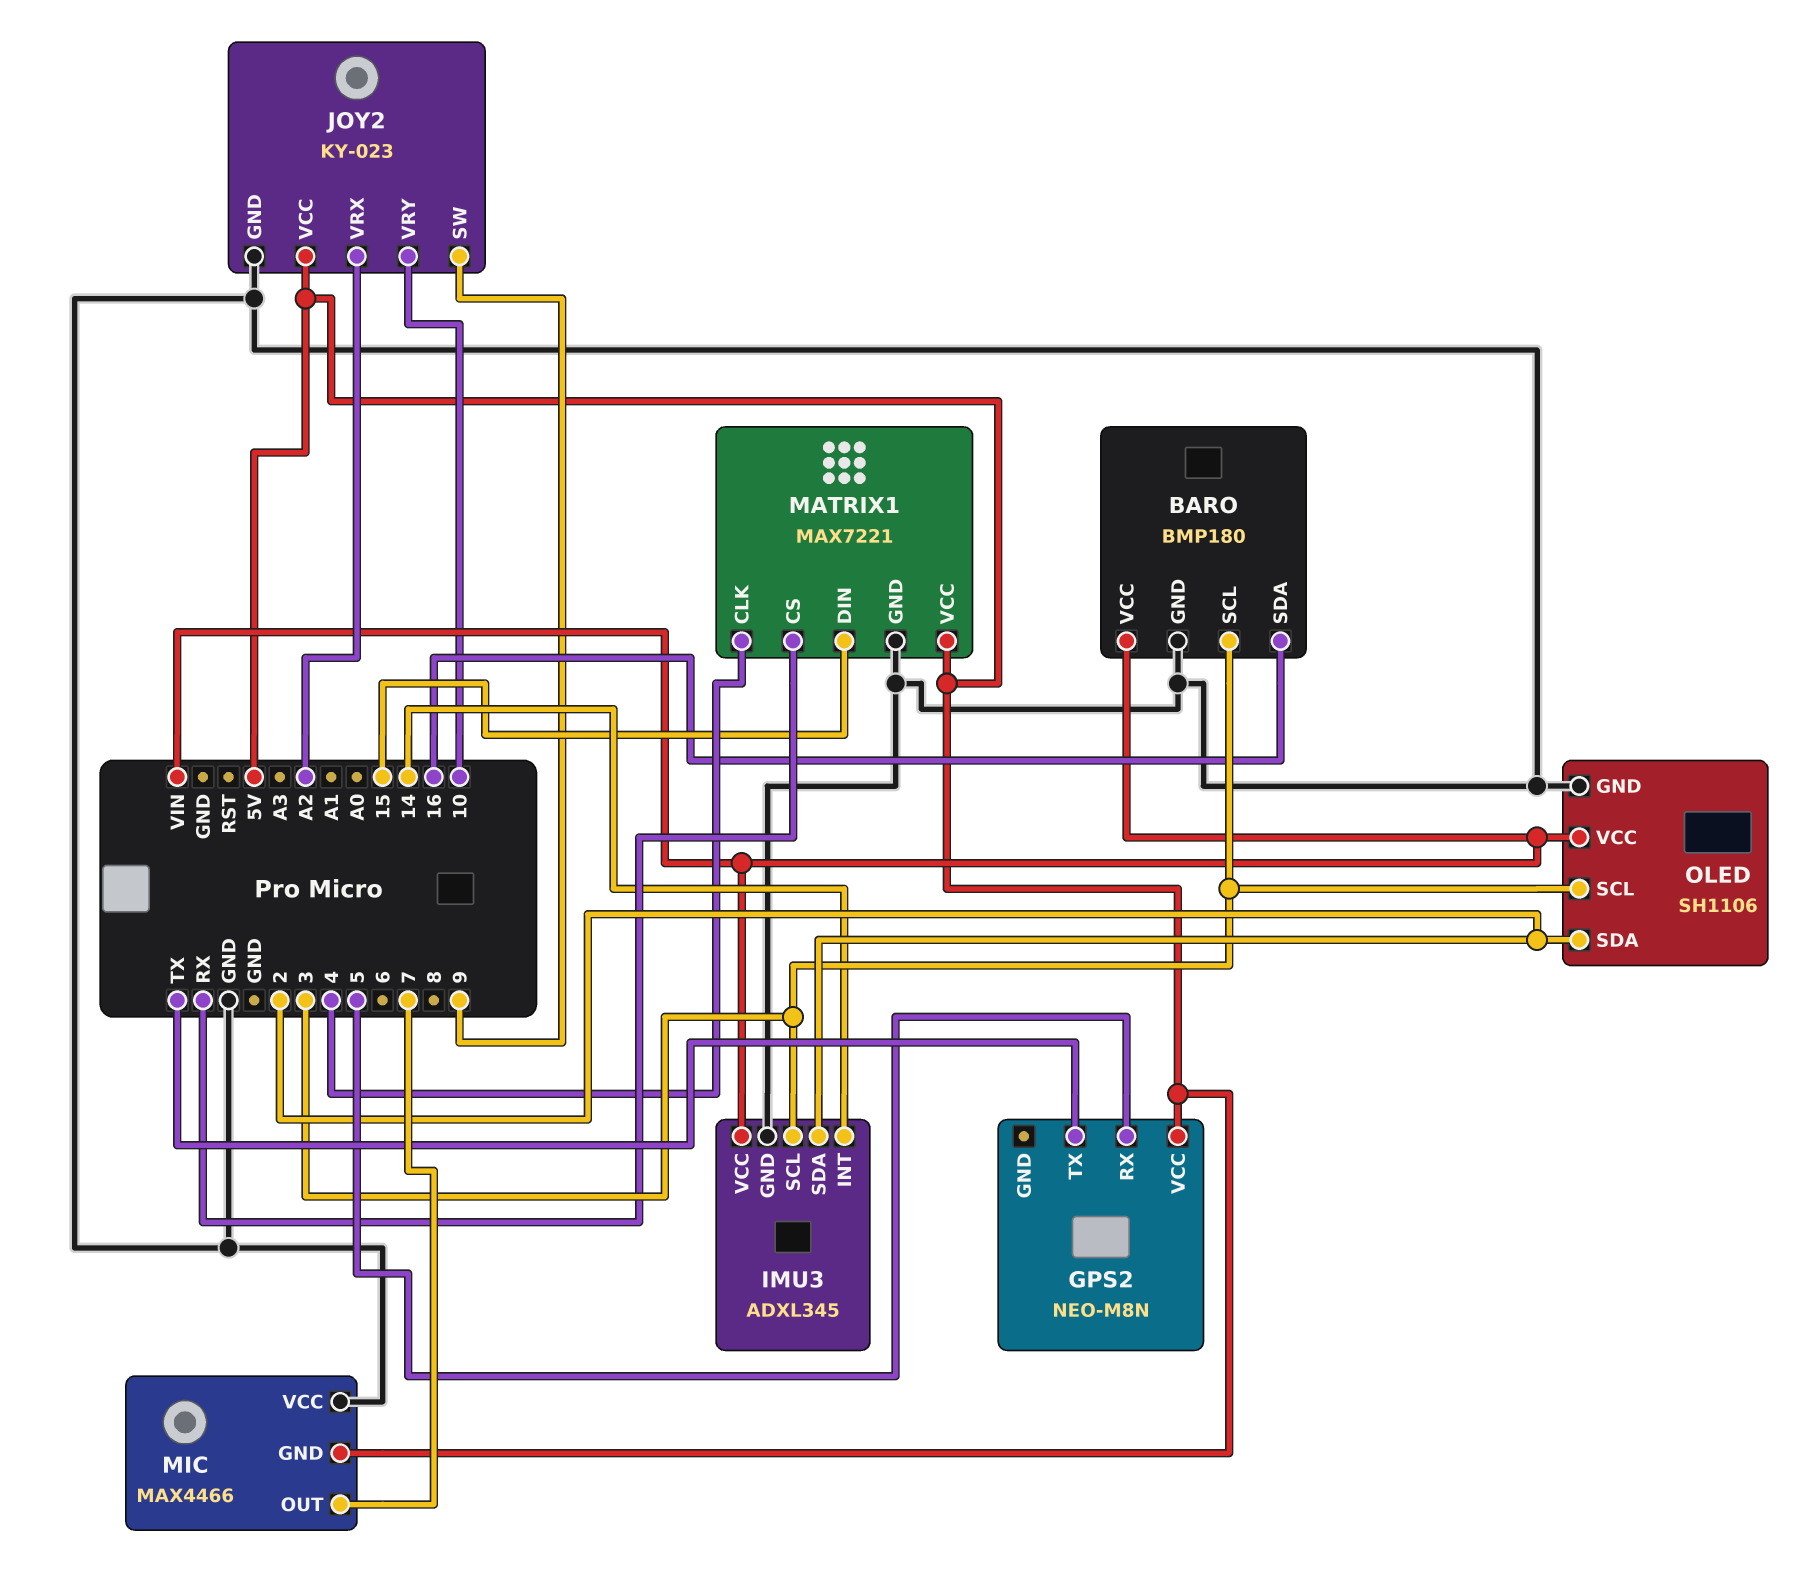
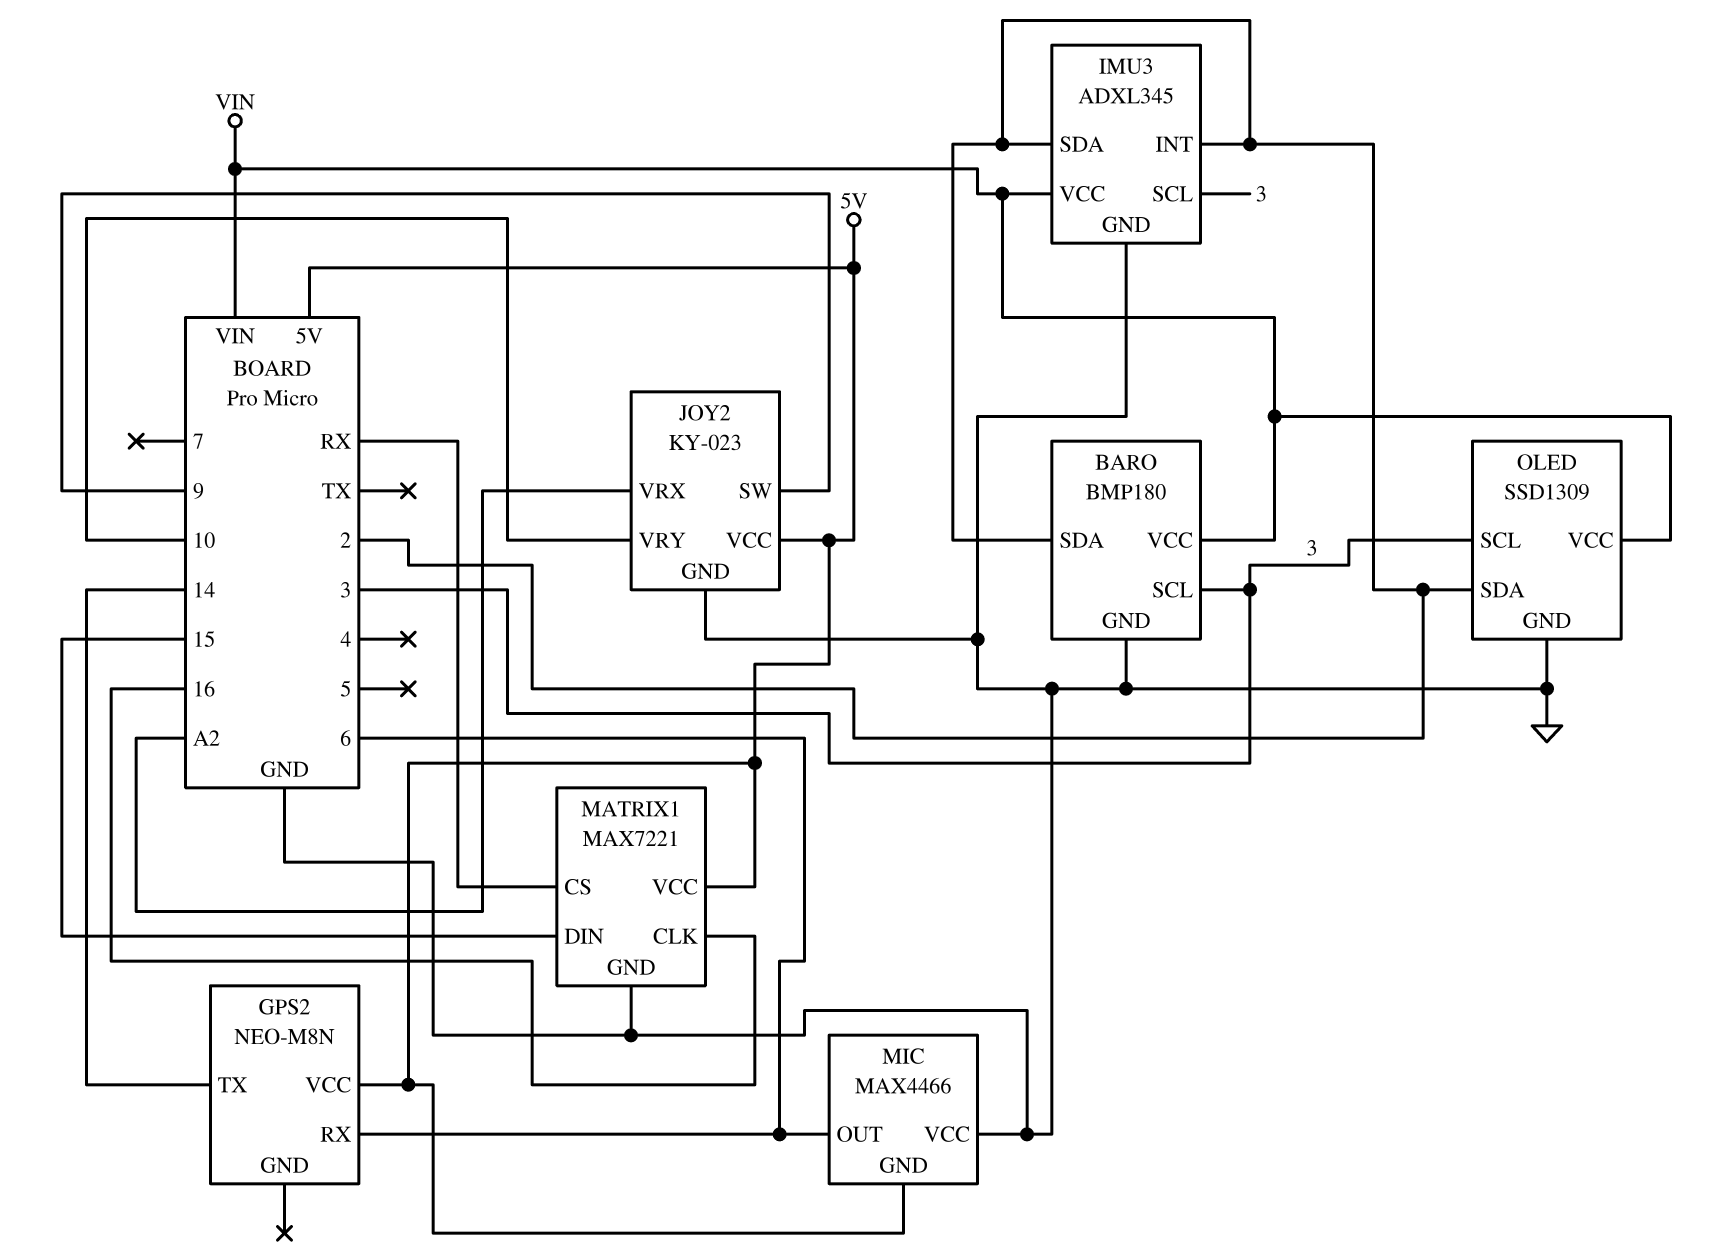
BARO pin SDA: 16 -> 2
GPS2 pin RX: 5 -> 6
GPS2 pin TX: TX -> 14
IMU3 pin INT: 14 -> 2
MATRIX1 pin CLK: 4 -> 16
MIC pin OUT: 7 -> 6
OLED: SH1106 -> SSD1309

